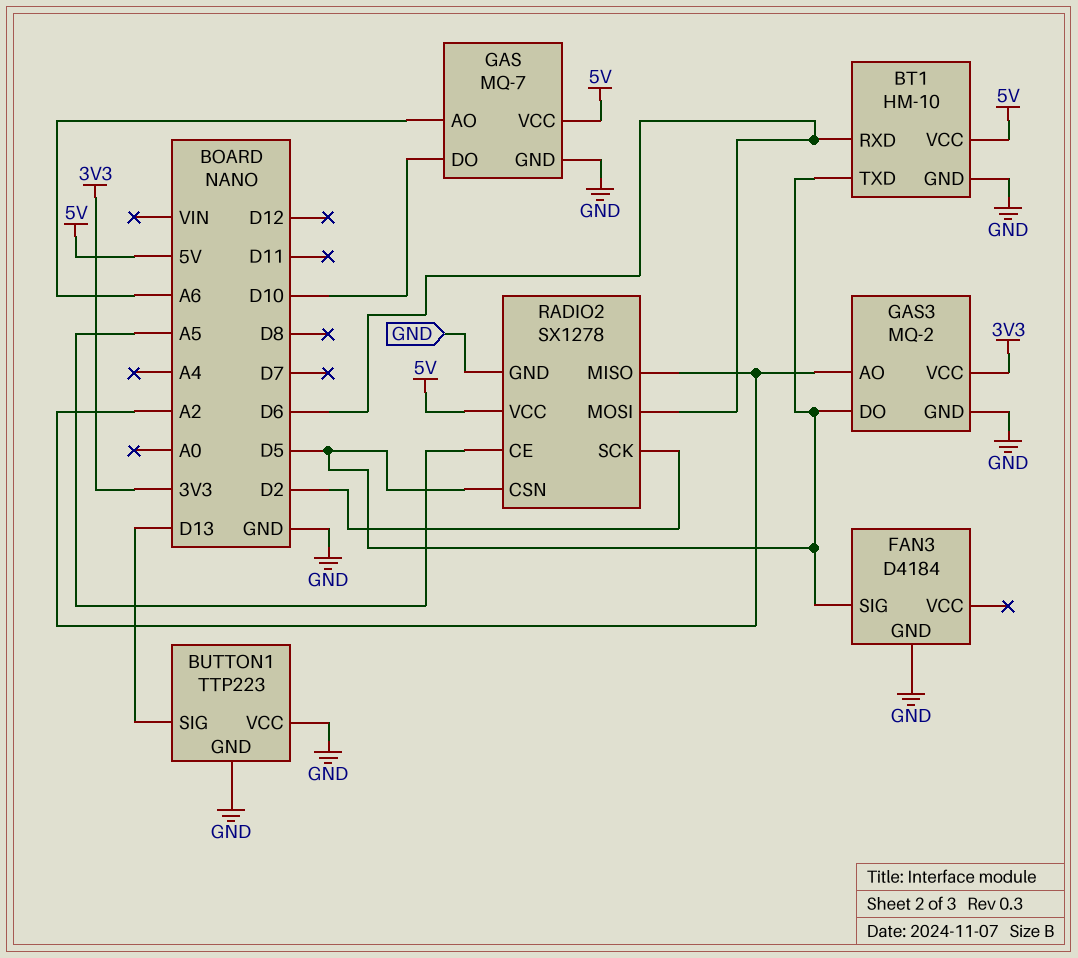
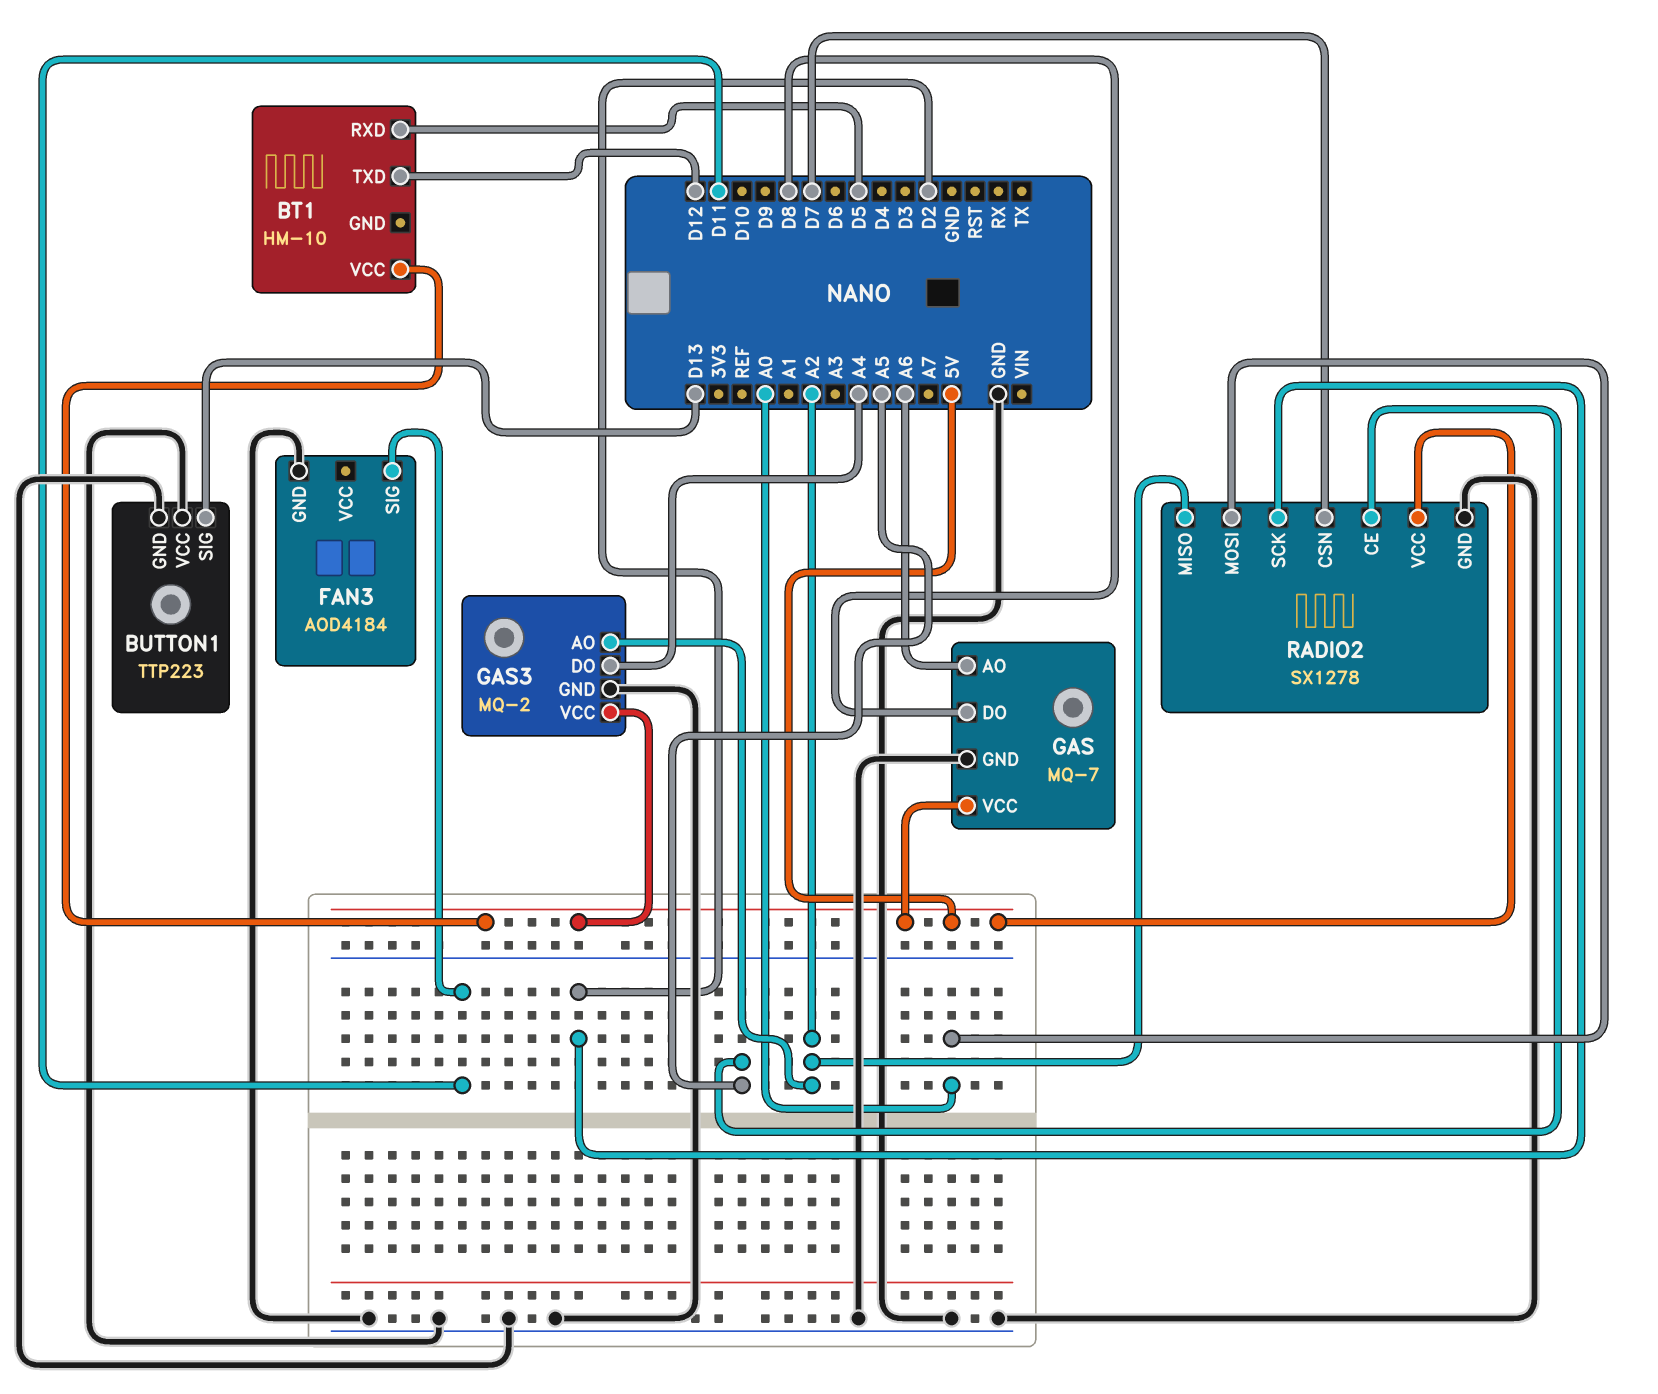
BT1 pin GND: GND -> none
BT1 pin RXD: D6 -> D5
BT1 pin TXD: D5 -> D12
FAN3: D4184 -> AOD4184
FAN3 pin SIG: D5 -> D11
GAS pin DO: D10 -> D8
GAS3 pin DO: D5 -> A4
GAS3 pin VCC: 3V3 -> 5V
RADIO2 pin CSN: D5 -> D7
RADIO2 pin MOSI: D6 -> A0

